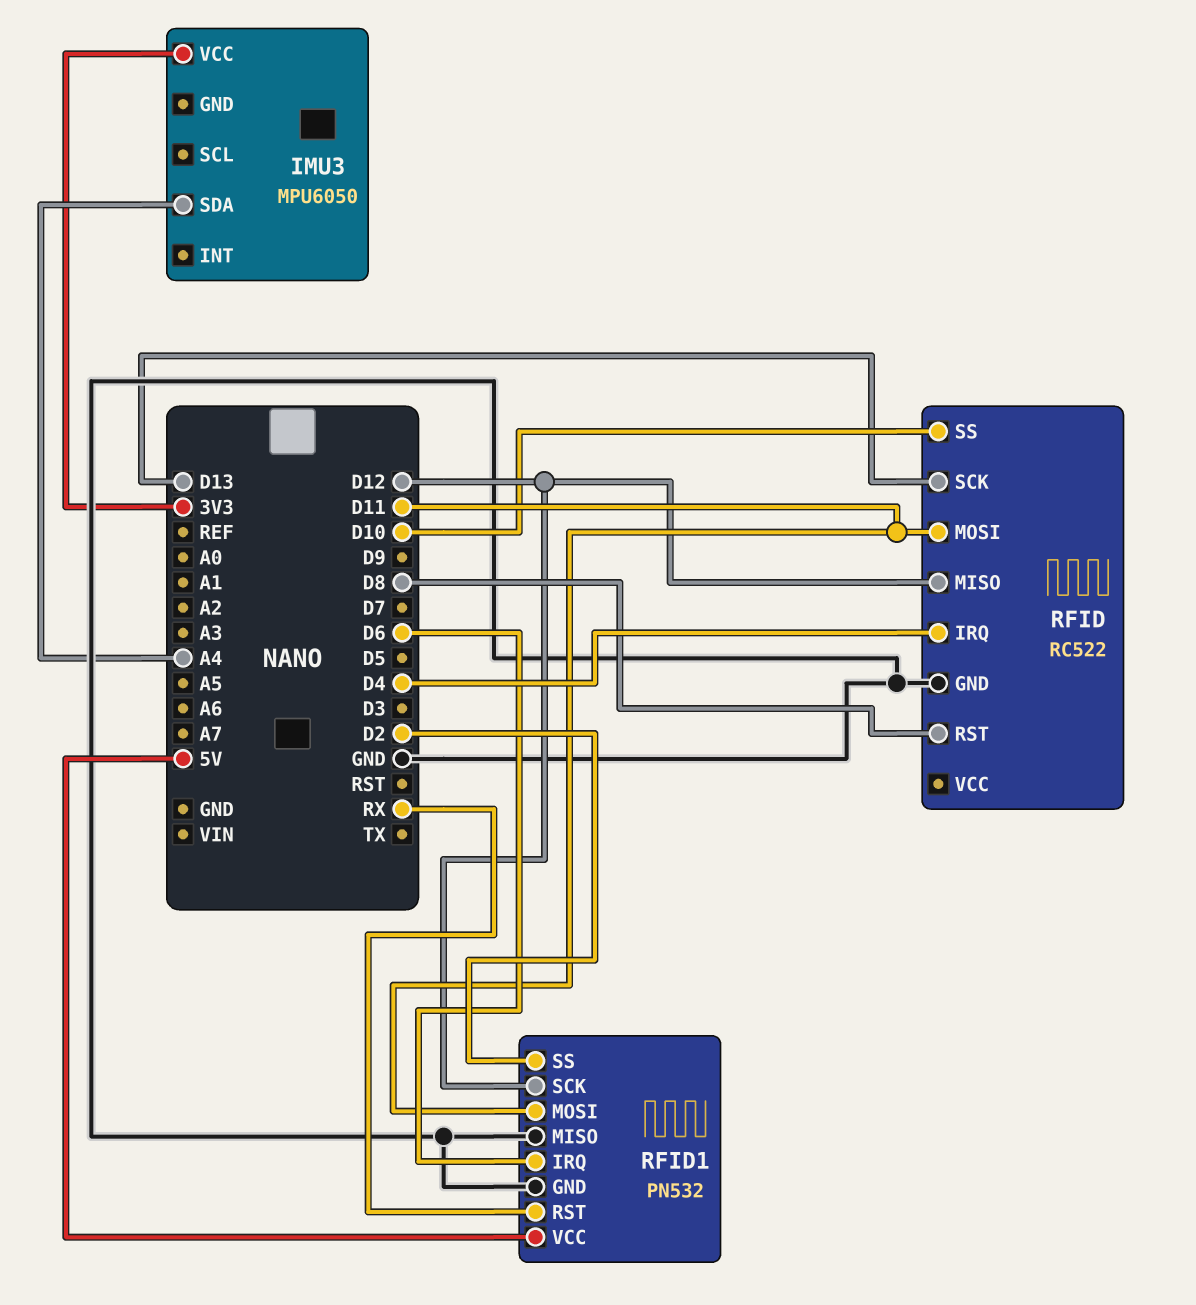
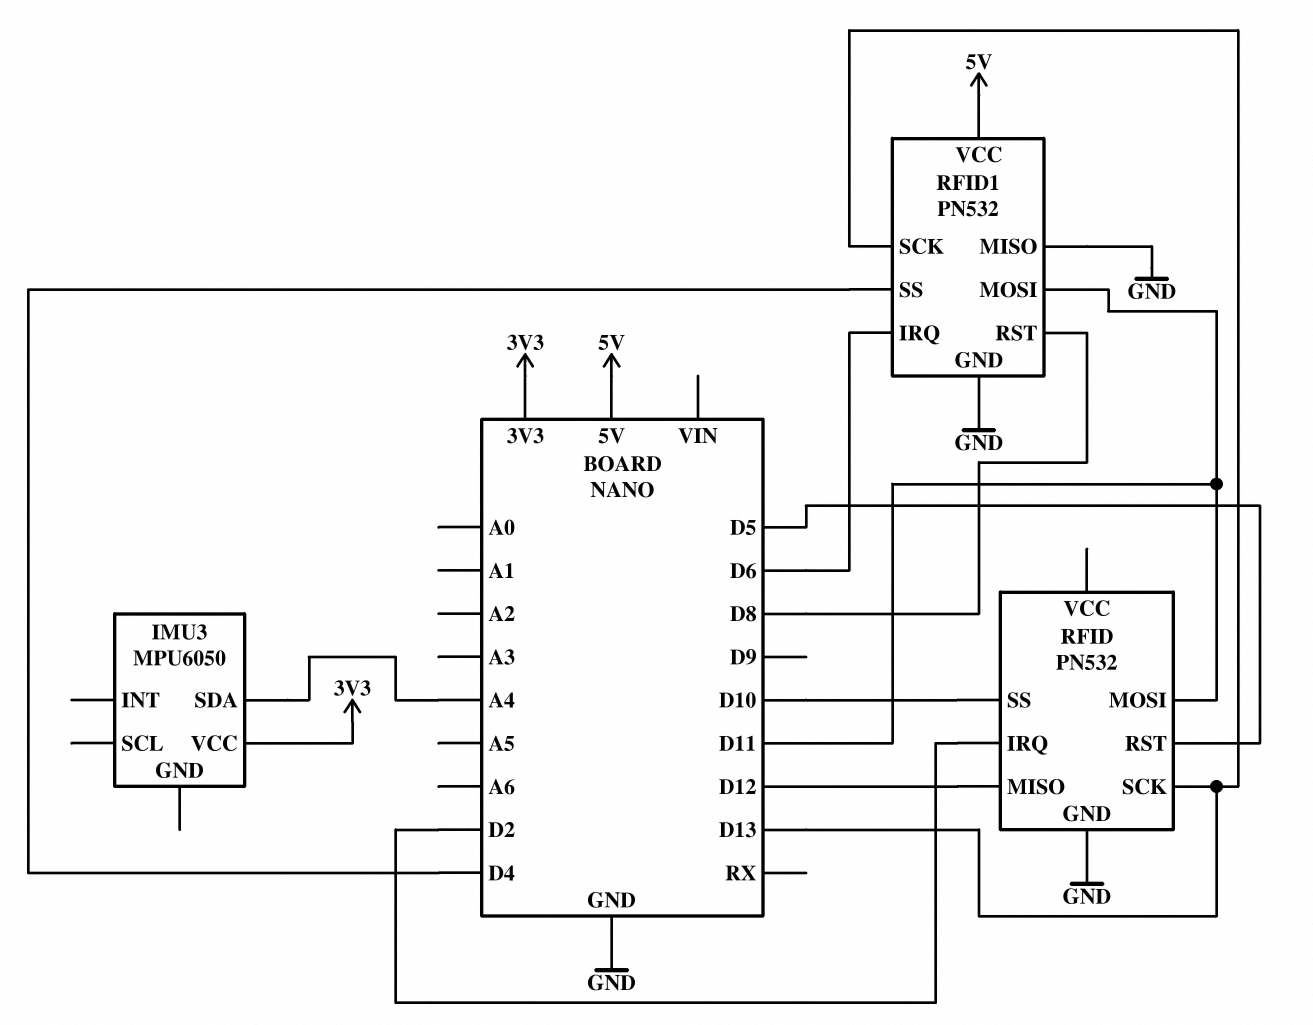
RFID: RC522 -> PN532
RFID pin IRQ: D4 -> D2
RFID pin RST: D8 -> D5
RFID1 pin RST: RX -> D8
RFID1 pin SCK: D12 -> D13
RFID1 pin SS: D2 -> D4

